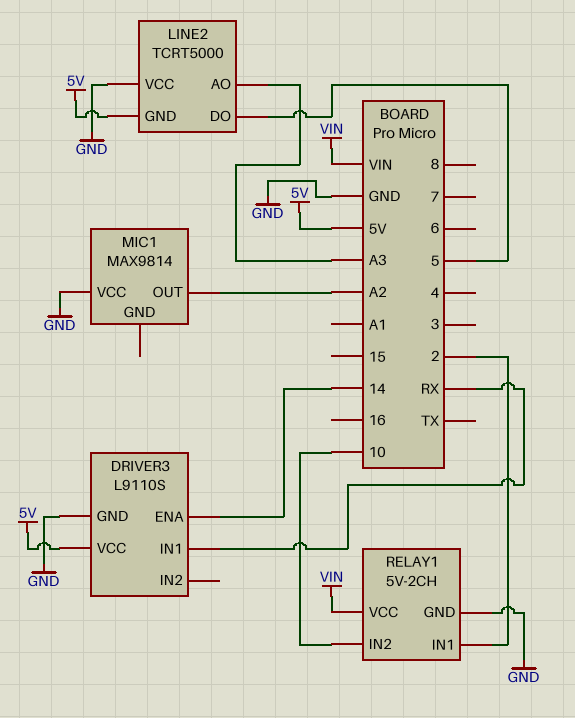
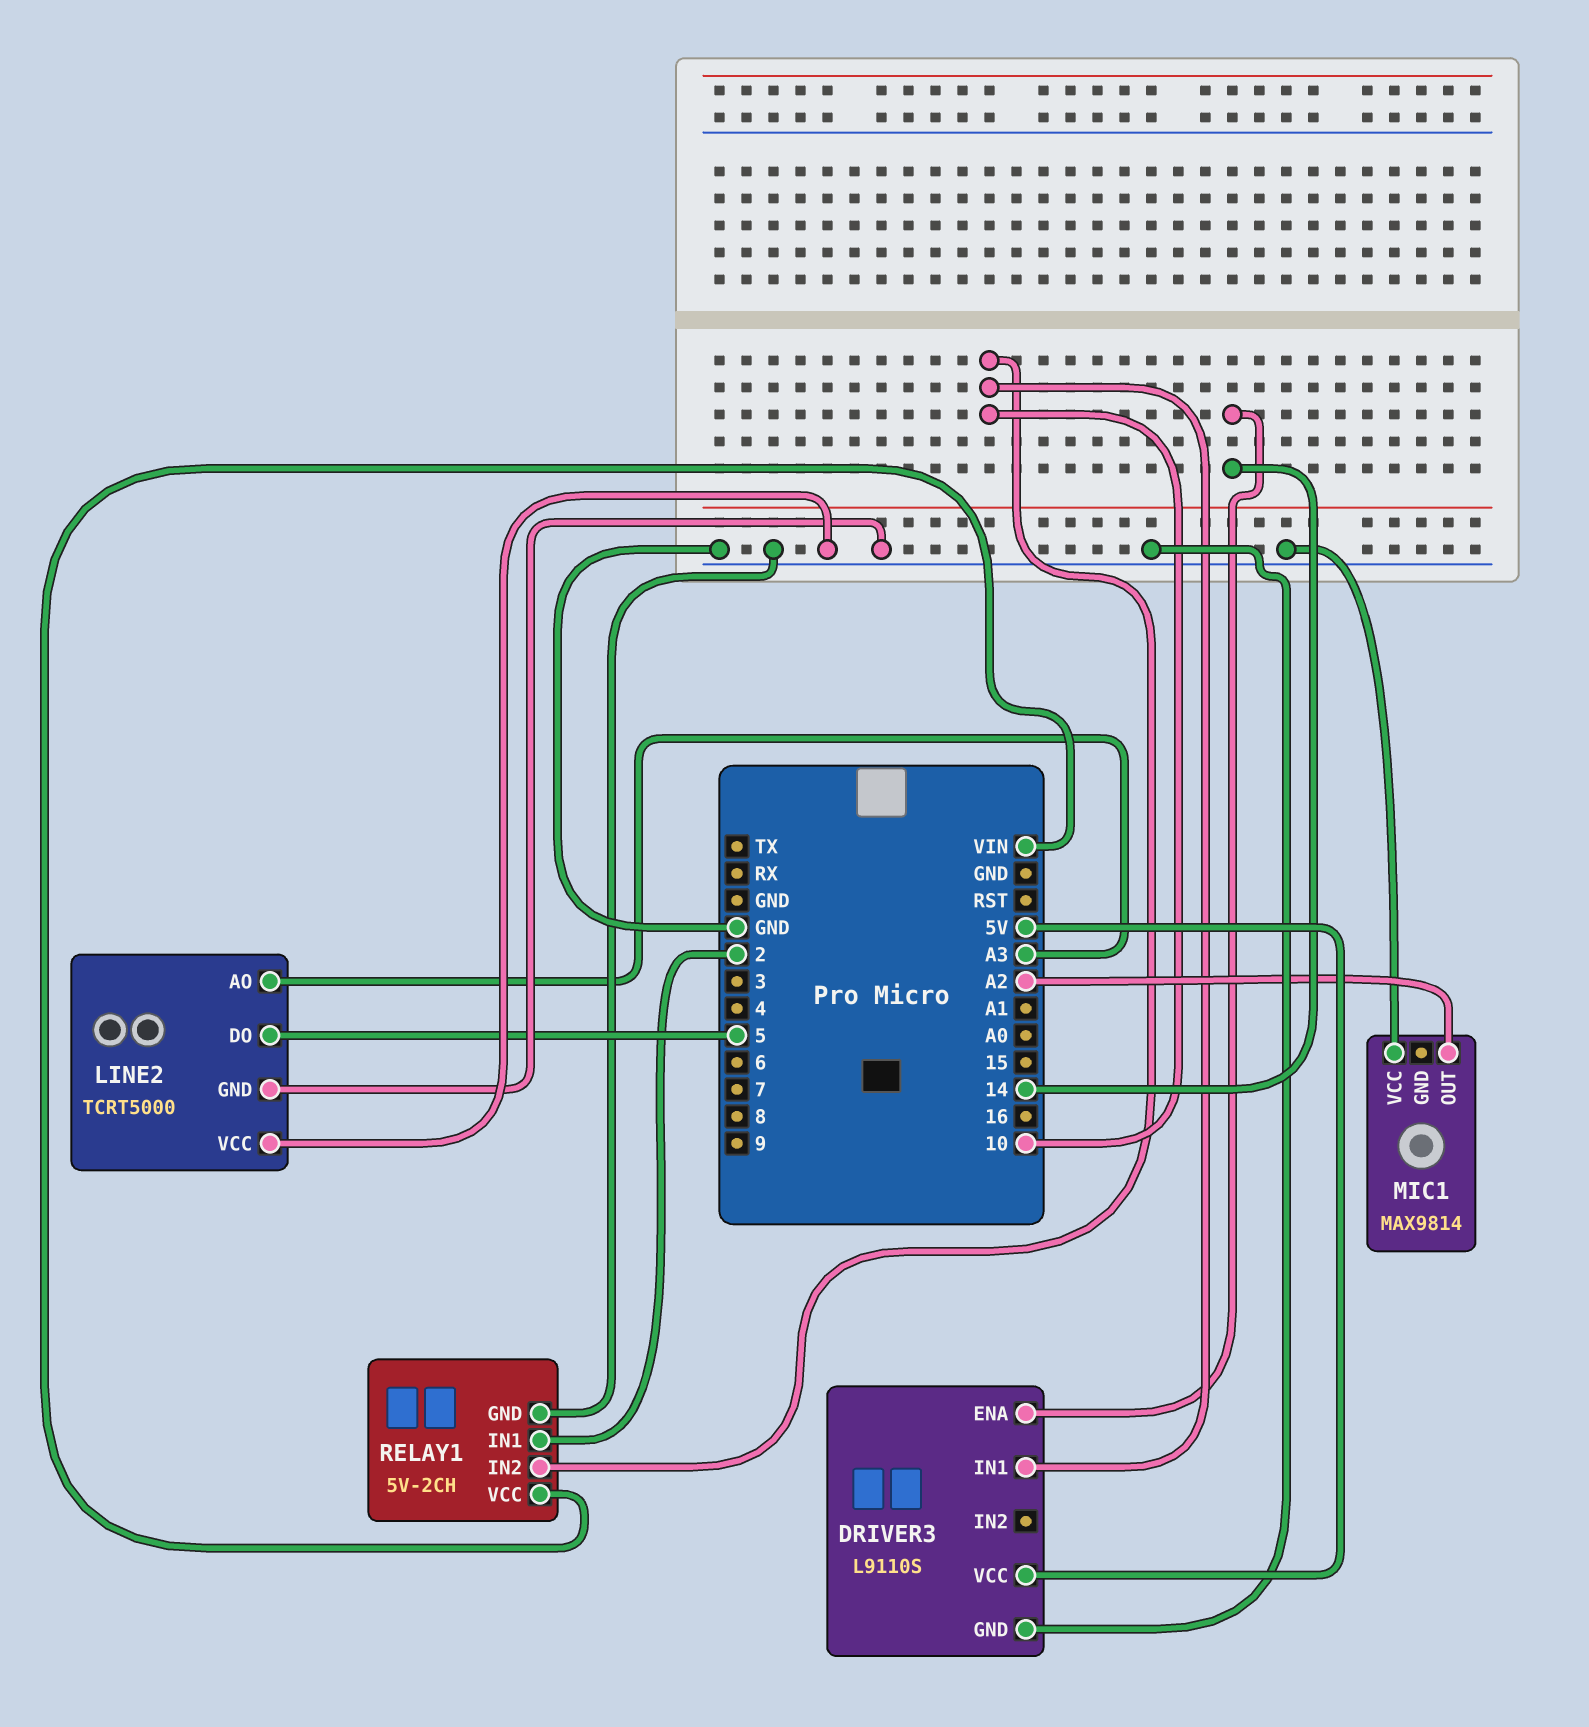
DRIVER3 pin IN1: RX -> 10
LINE2 pin GND: 5V -> GND

